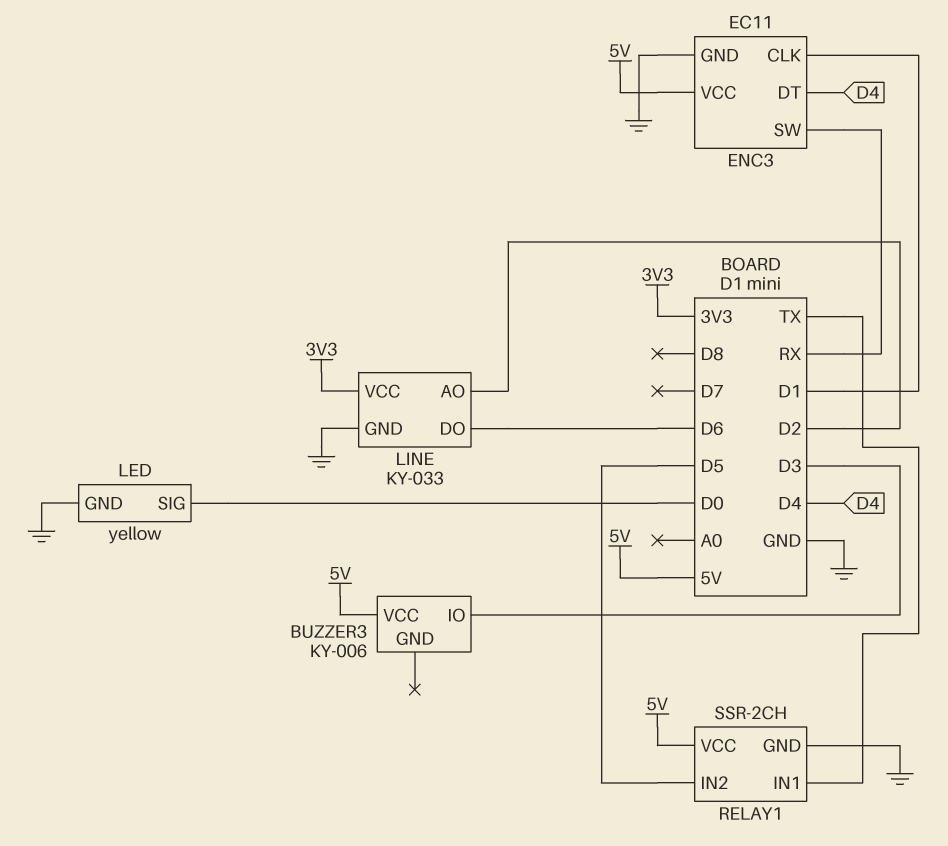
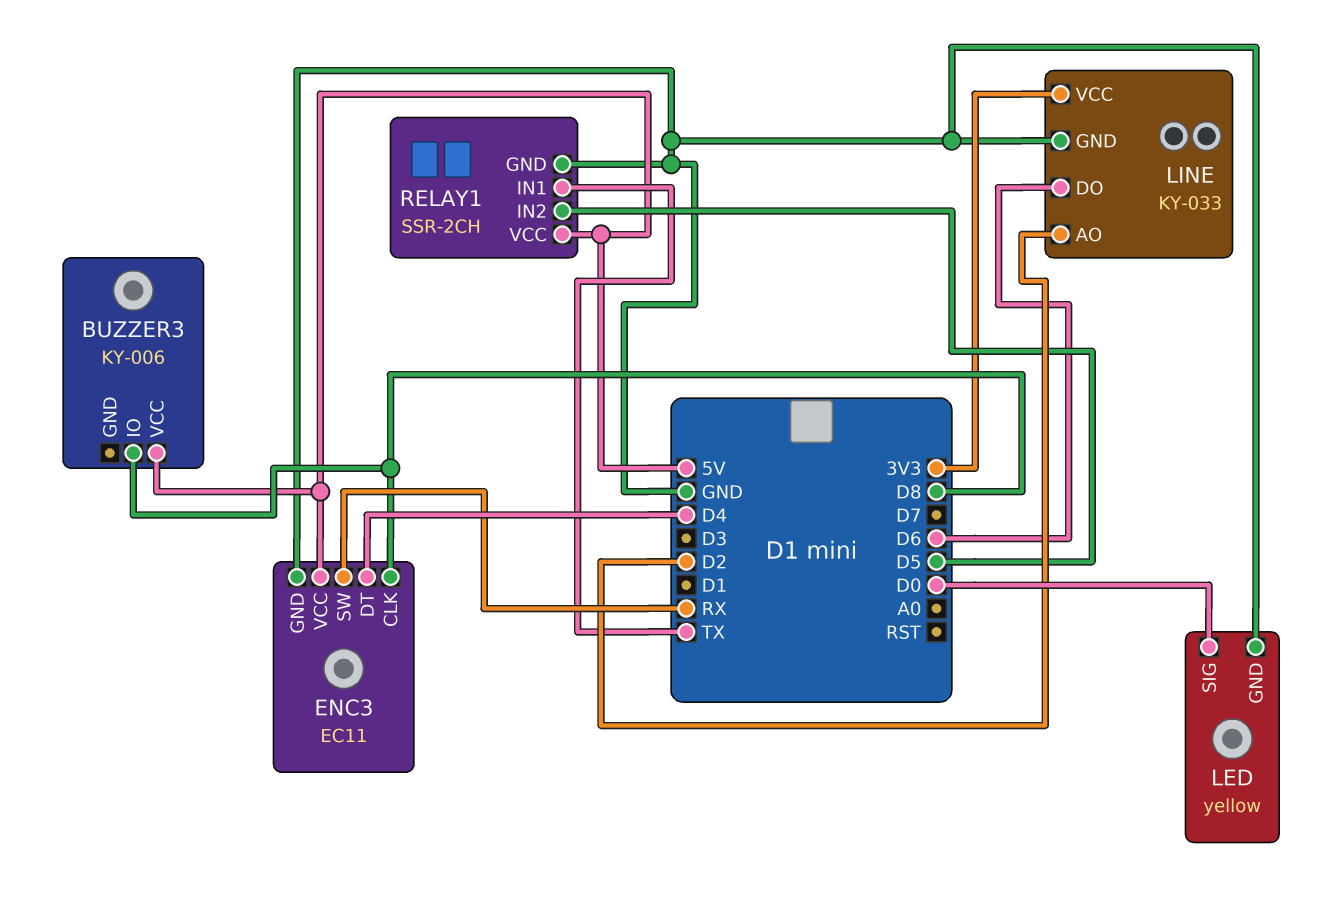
BUZZER3 pin IO: D3 -> D8
ENC3 pin CLK: D1 -> D8

